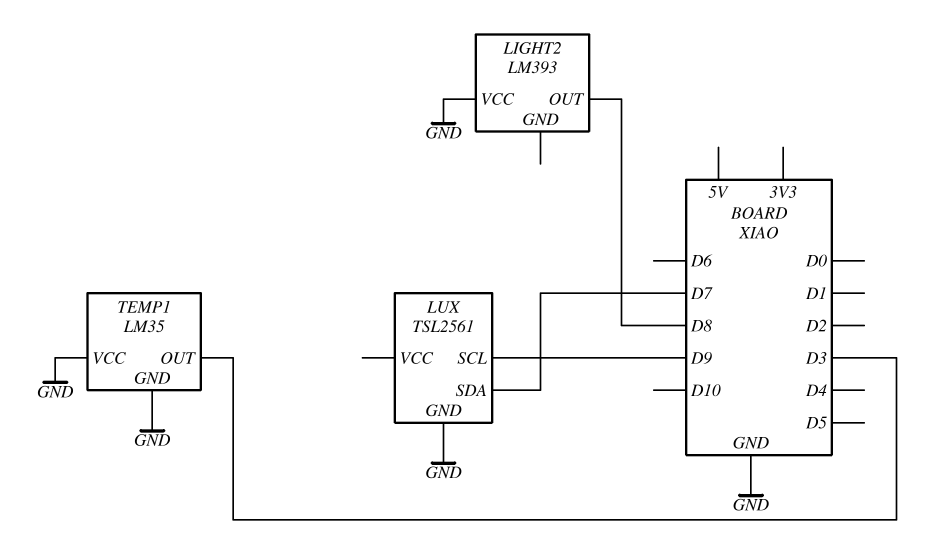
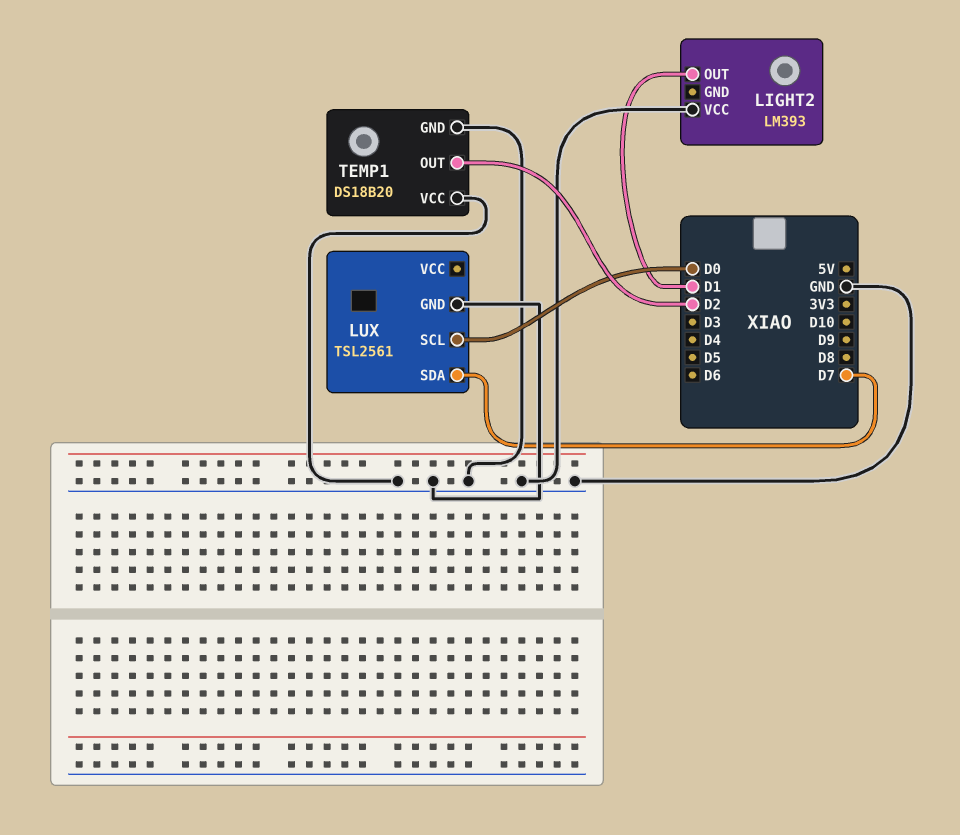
LIGHT2 pin OUT: D8 -> D1
LUX pin SCL: D9 -> D0
TEMP1: LM35 -> DS18B20
TEMP1 pin OUT: D3 -> D2

